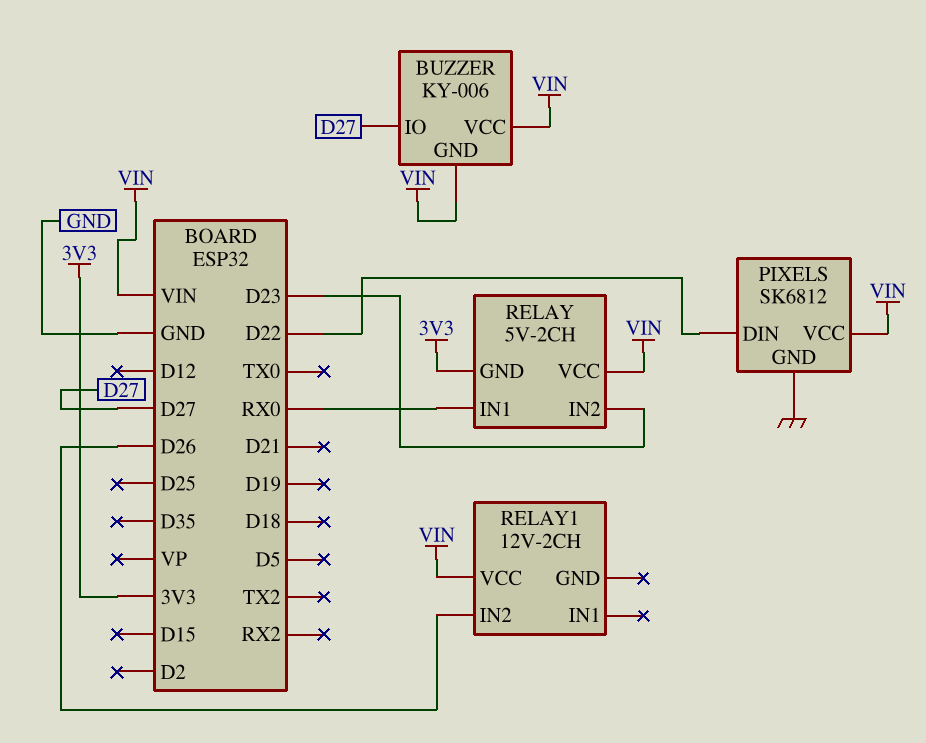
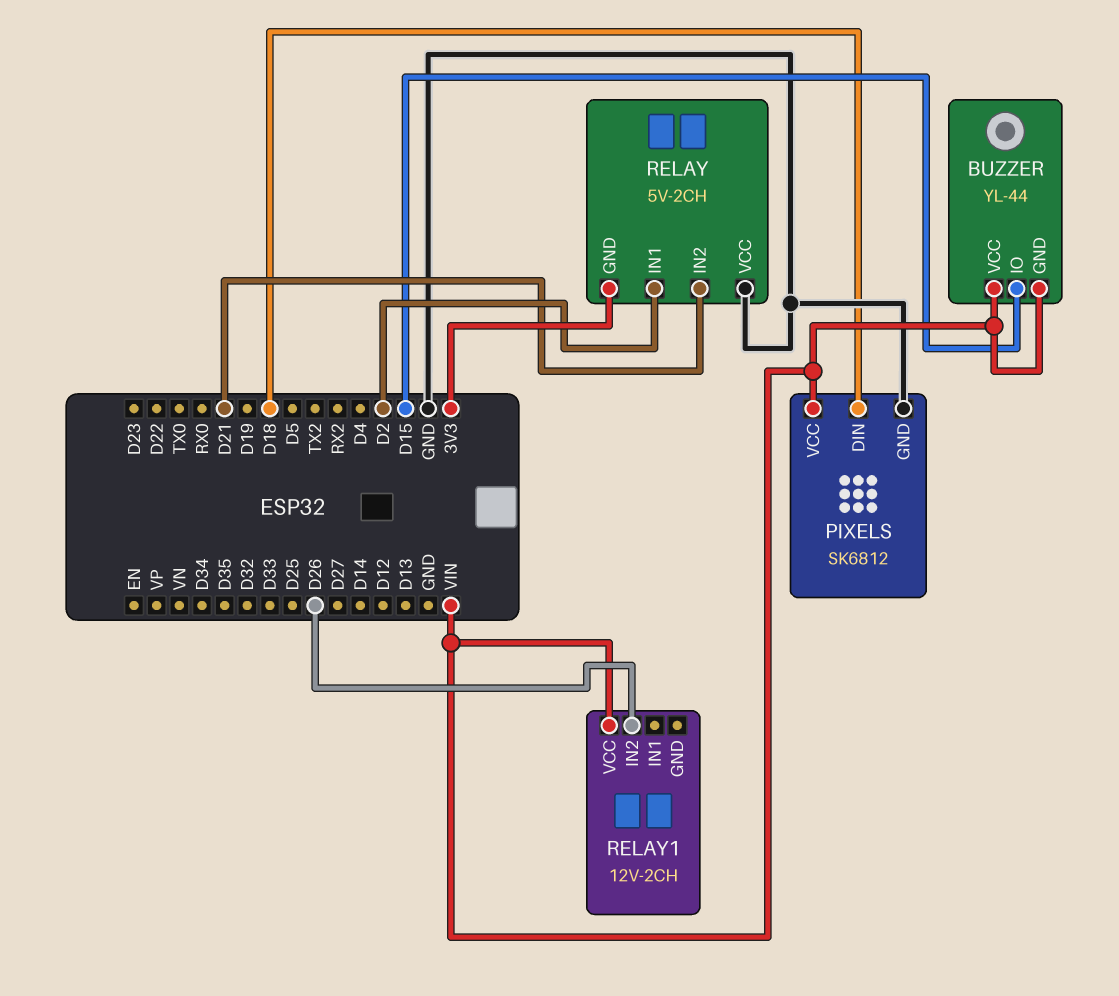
BUZZER: KY-006 -> YL-44
BUZZER pin IO: D27 -> D15
PIXELS pin DIN: D22 -> D18
RELAY pin IN1: RX0 -> D2
RELAY pin IN2: D23 -> D21
RELAY pin VCC: VIN -> GND

